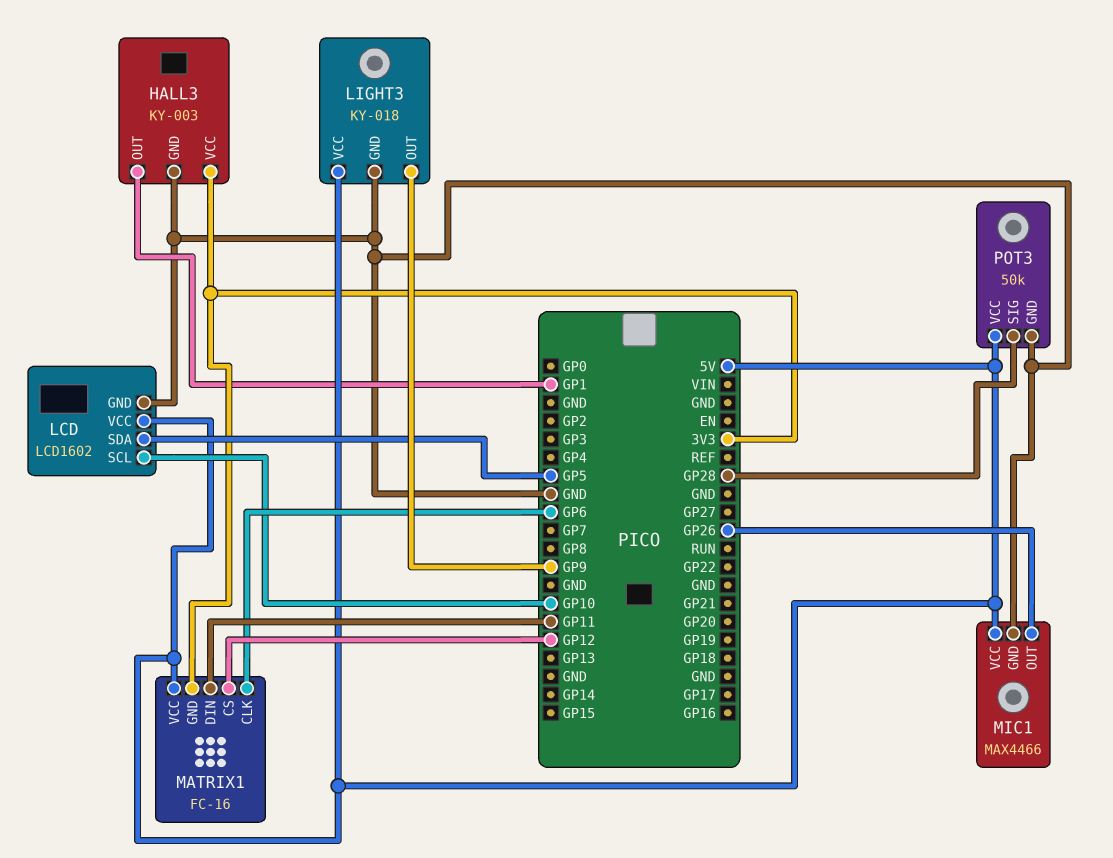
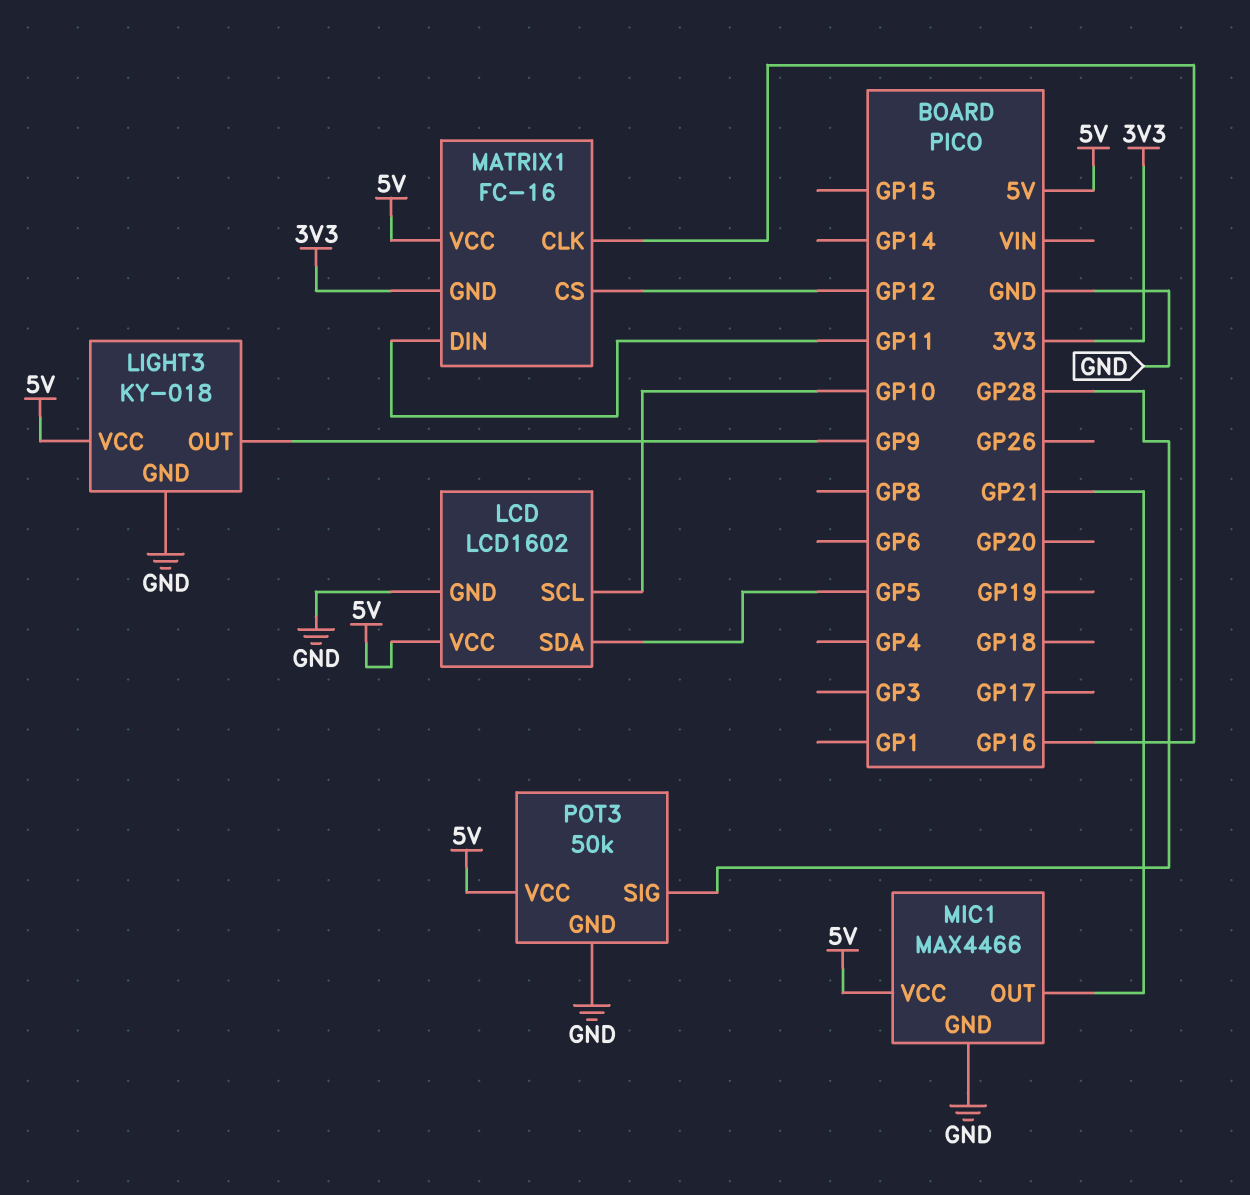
HALL3: KY-003 -> none
HALL3 pin GND: GND -> none
HALL3 pin OUT: GP1 -> none
HALL3 pin VCC: 3V3 -> none
MATRIX1 pin CLK: GP6 -> GP16
MIC1 pin OUT: GP26 -> GP21

